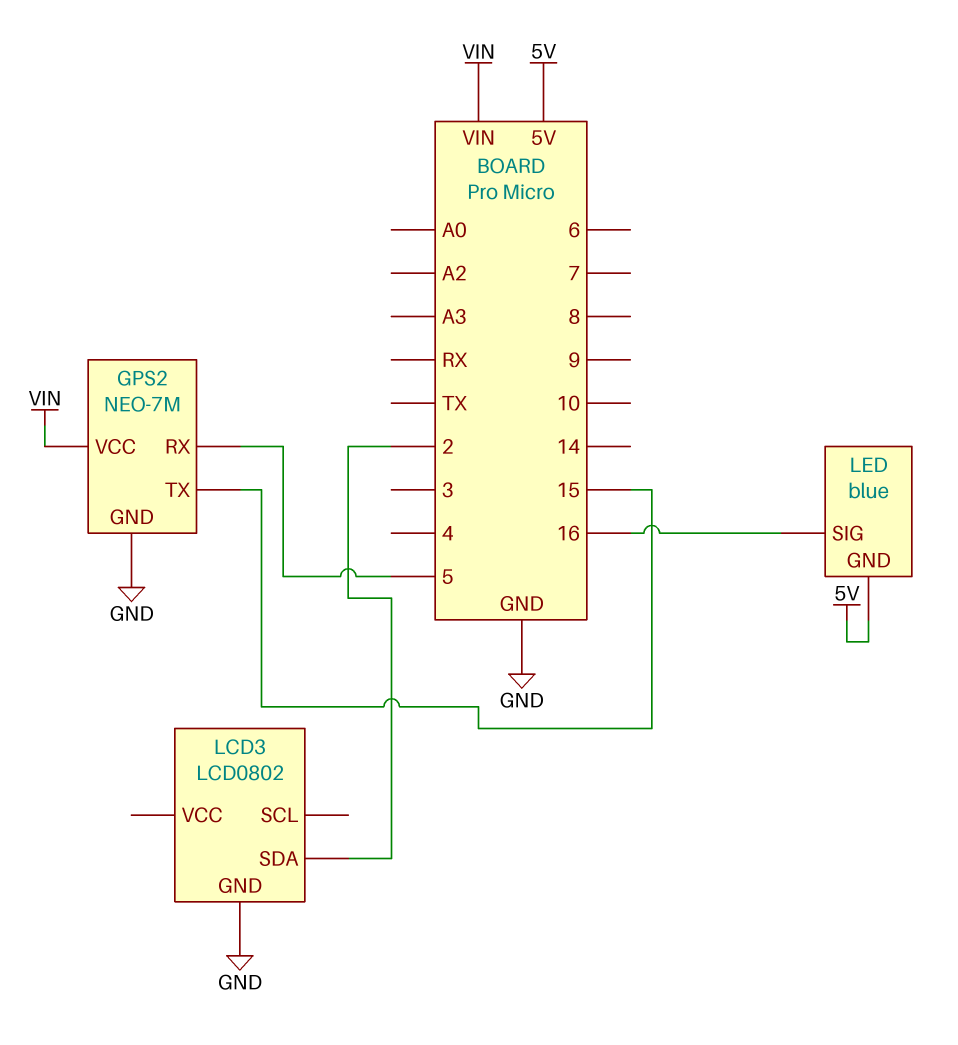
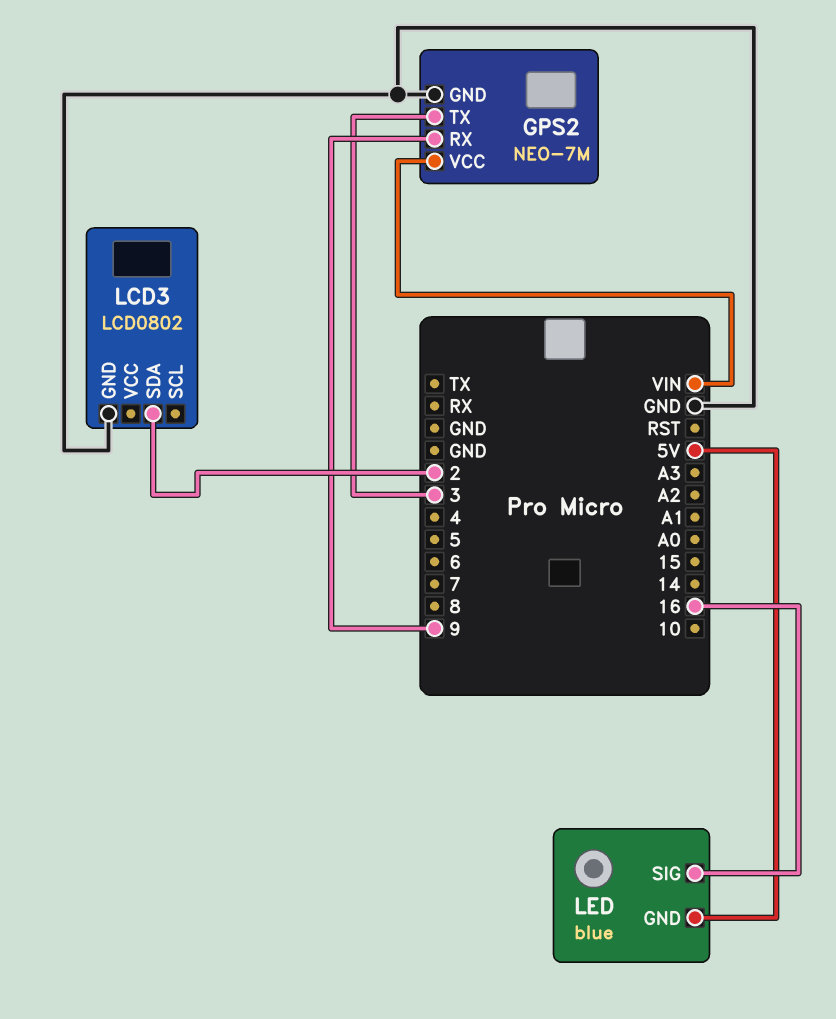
GPS2 pin RX: 5 -> 9
GPS2 pin TX: 15 -> 3

